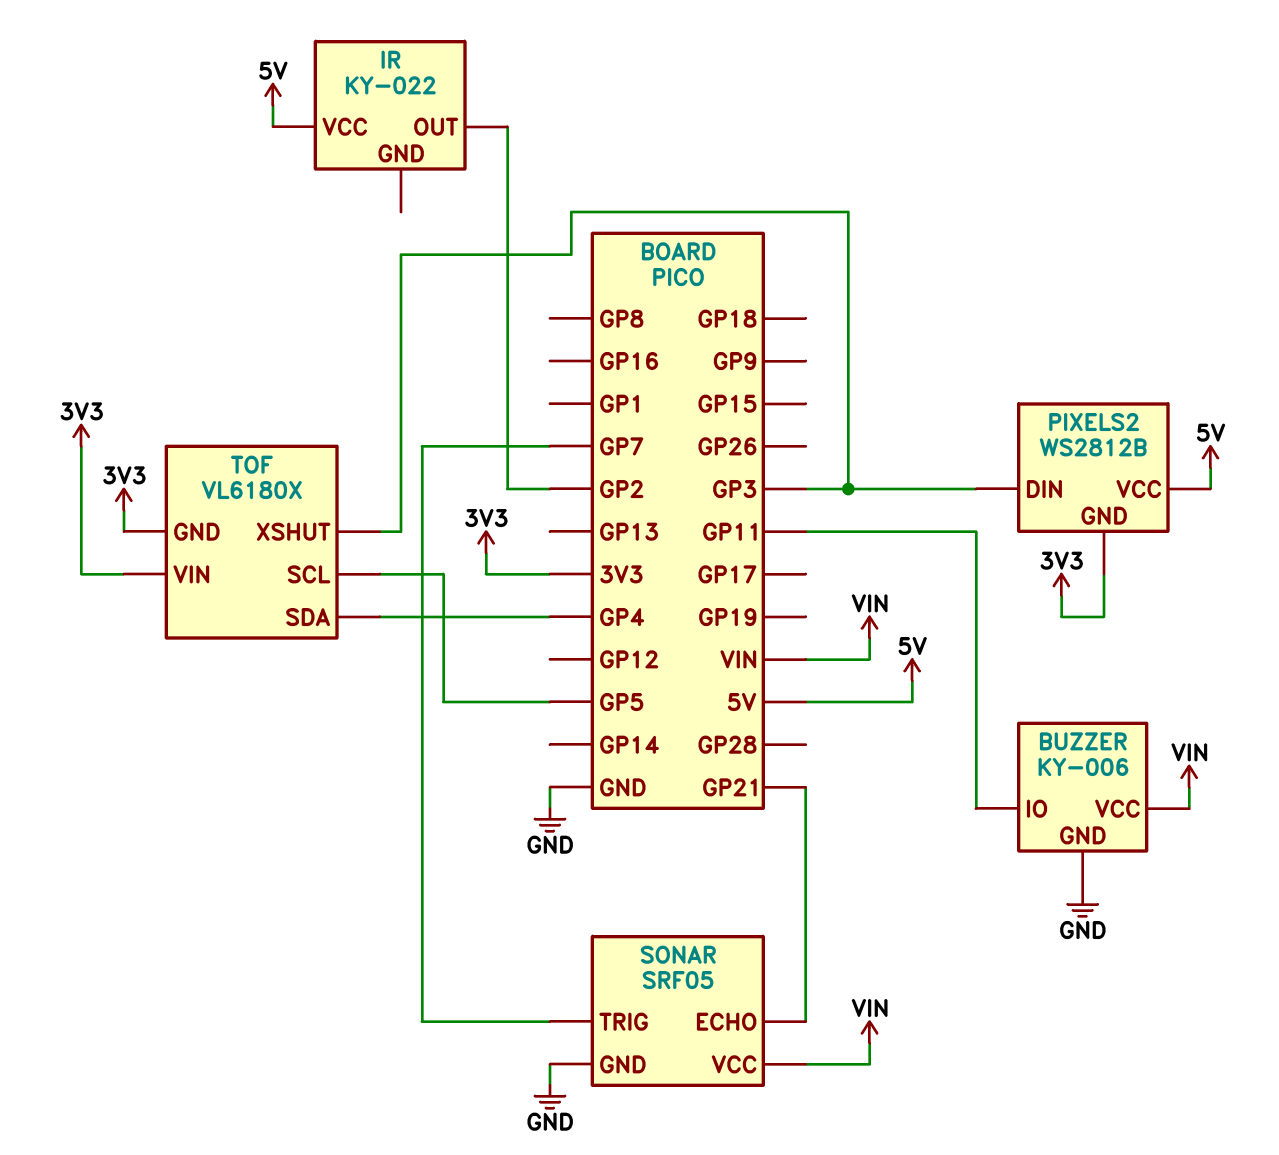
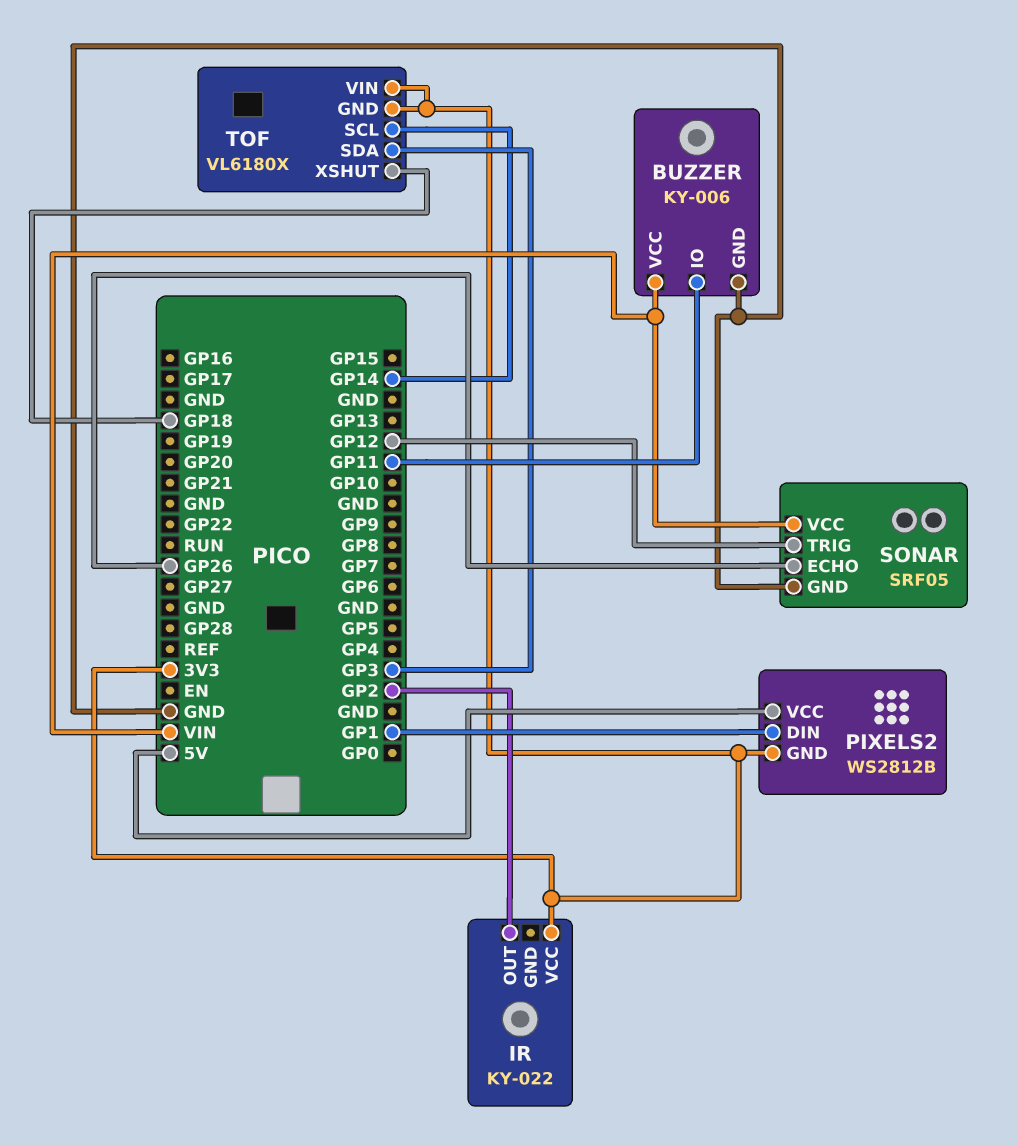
IR pin VCC: 5V -> 3V3
PIXELS2 pin DIN: GP3 -> GP1
SONAR pin ECHO: GP21 -> GP26
SONAR pin TRIG: GP7 -> GP12
TOF pin SCL: GP5 -> GP14
TOF pin SDA: GP4 -> GP3
TOF pin XSHUT: GP3 -> GP18

